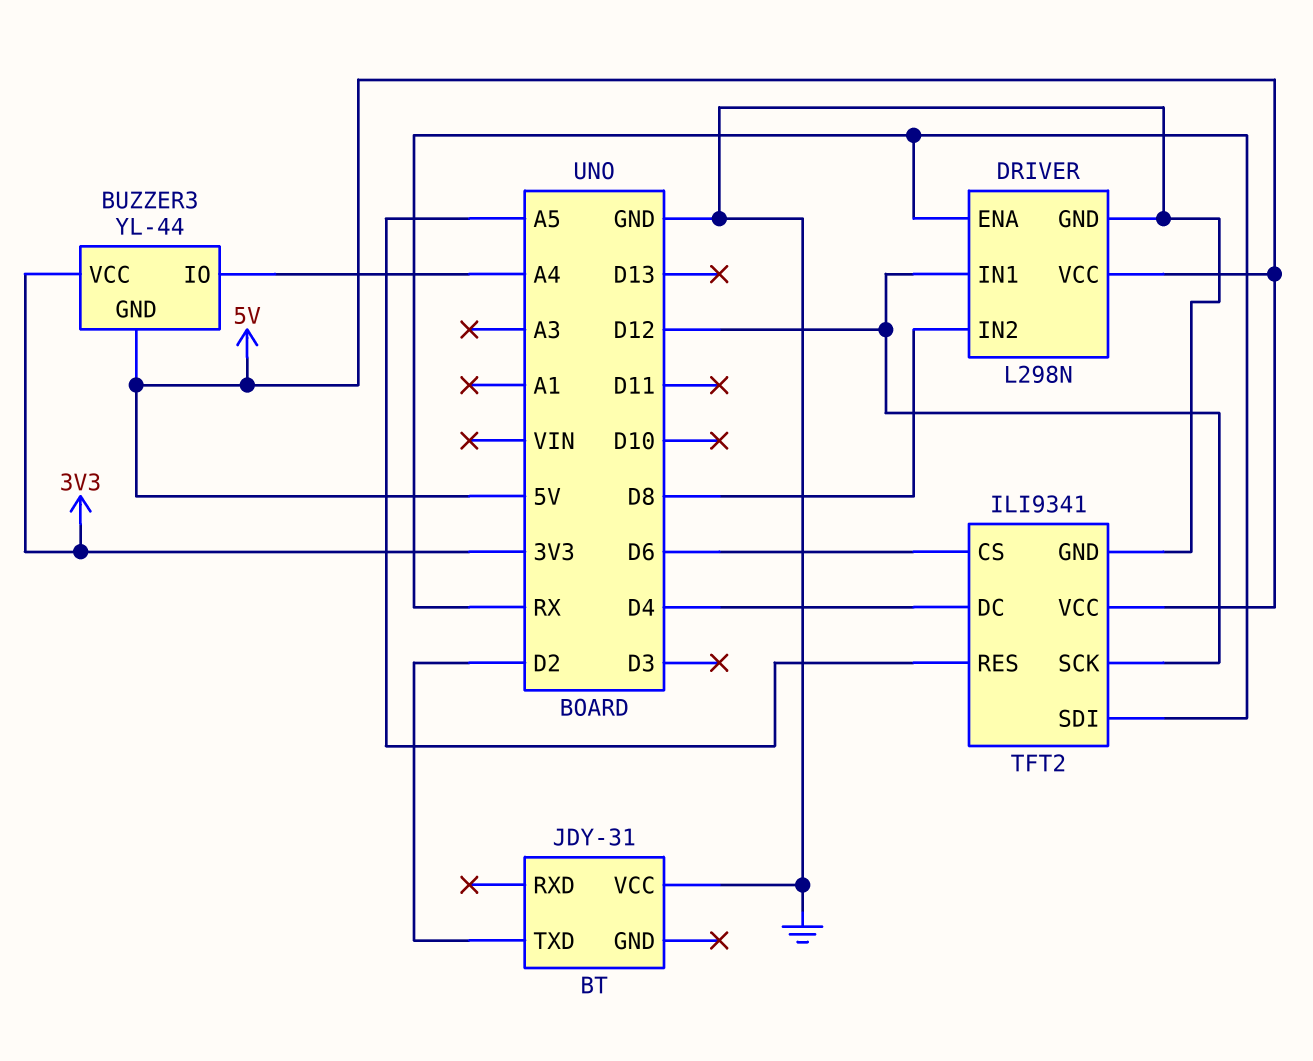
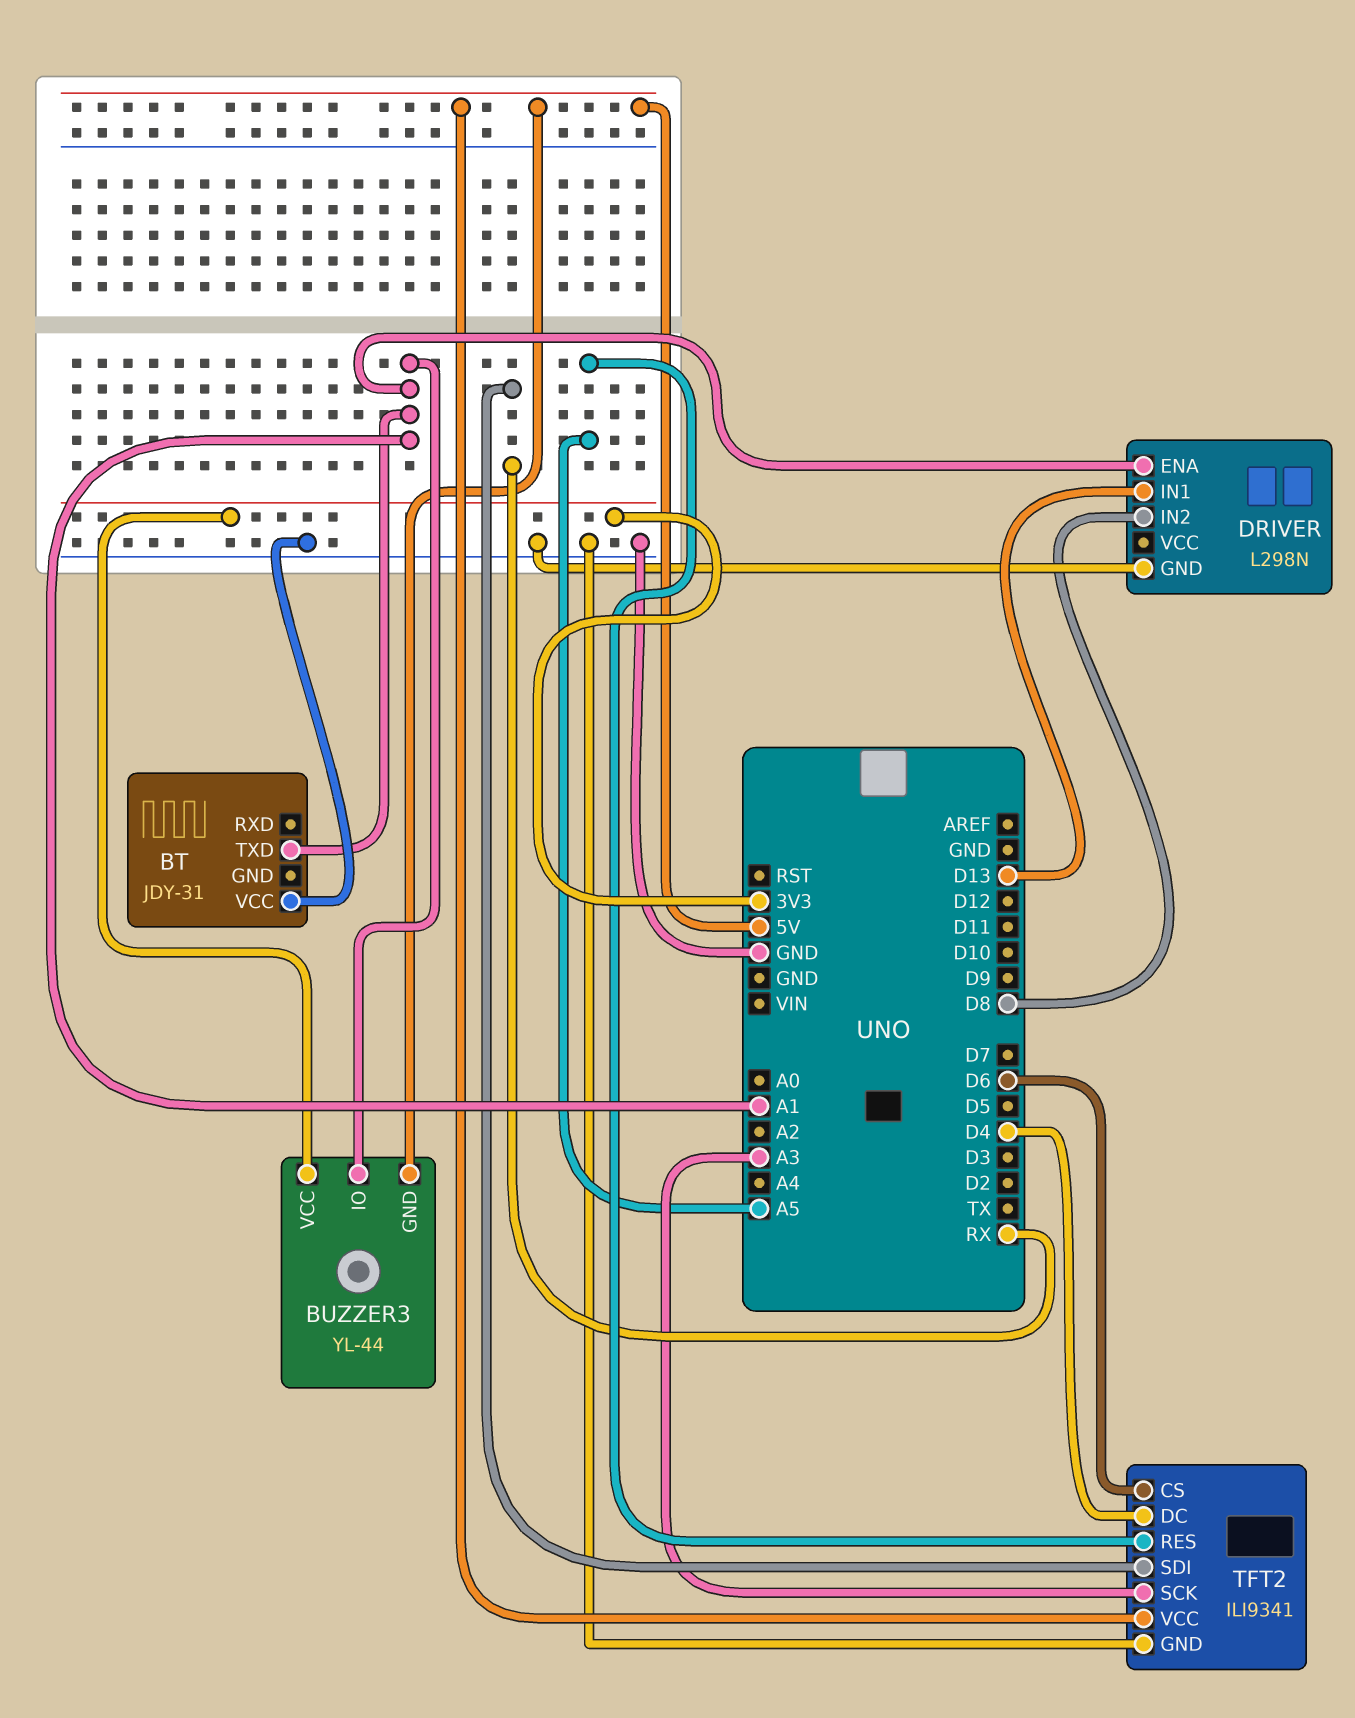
BT pin TXD: D2 -> A1
BUZZER3 pin IO: A4 -> A1
DRIVER pin ENA: RX -> A1
DRIVER pin IN1: D12 -> D13
DRIVER pin VCC: 5V -> none
TFT2 pin SCK: D12 -> A3

